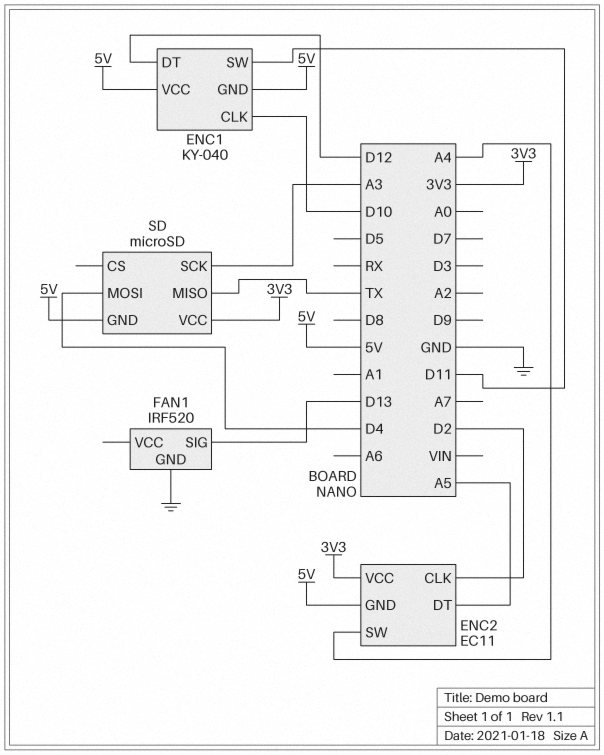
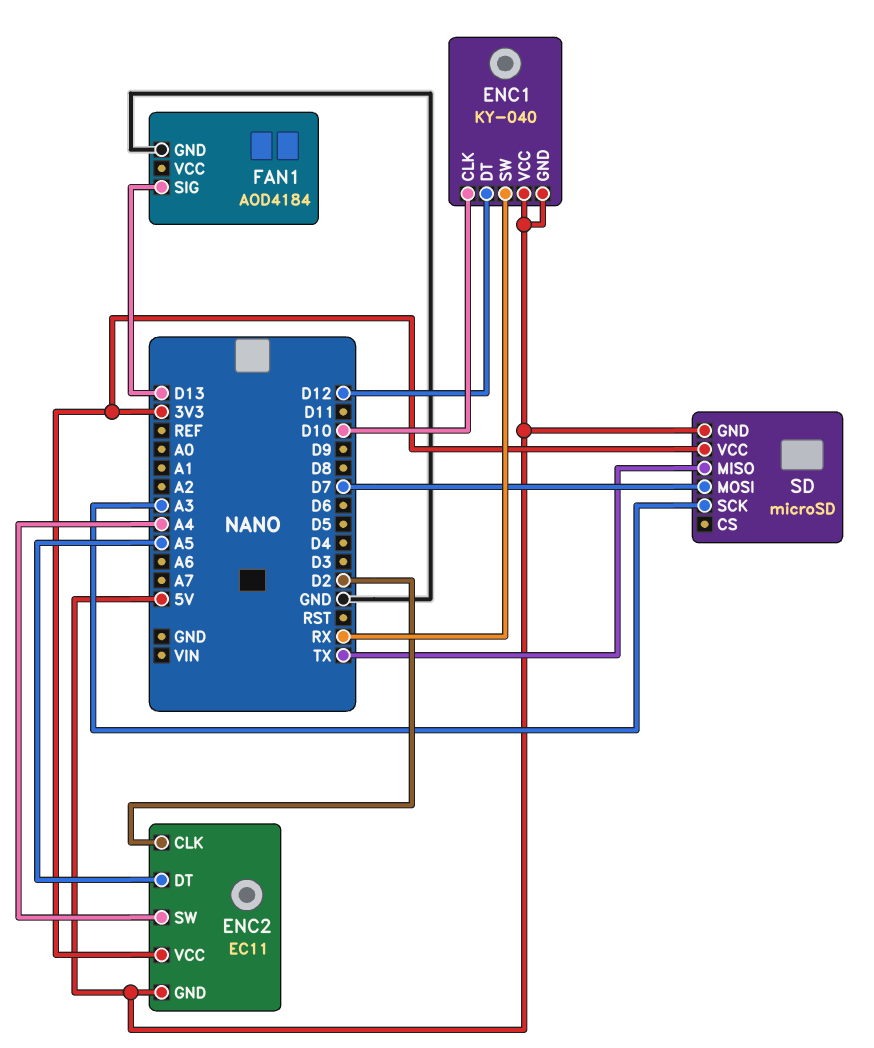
ENC1 pin SW: D11 -> RX
FAN1: IRF520 -> AOD4184
SD pin MOSI: D4 -> D7

